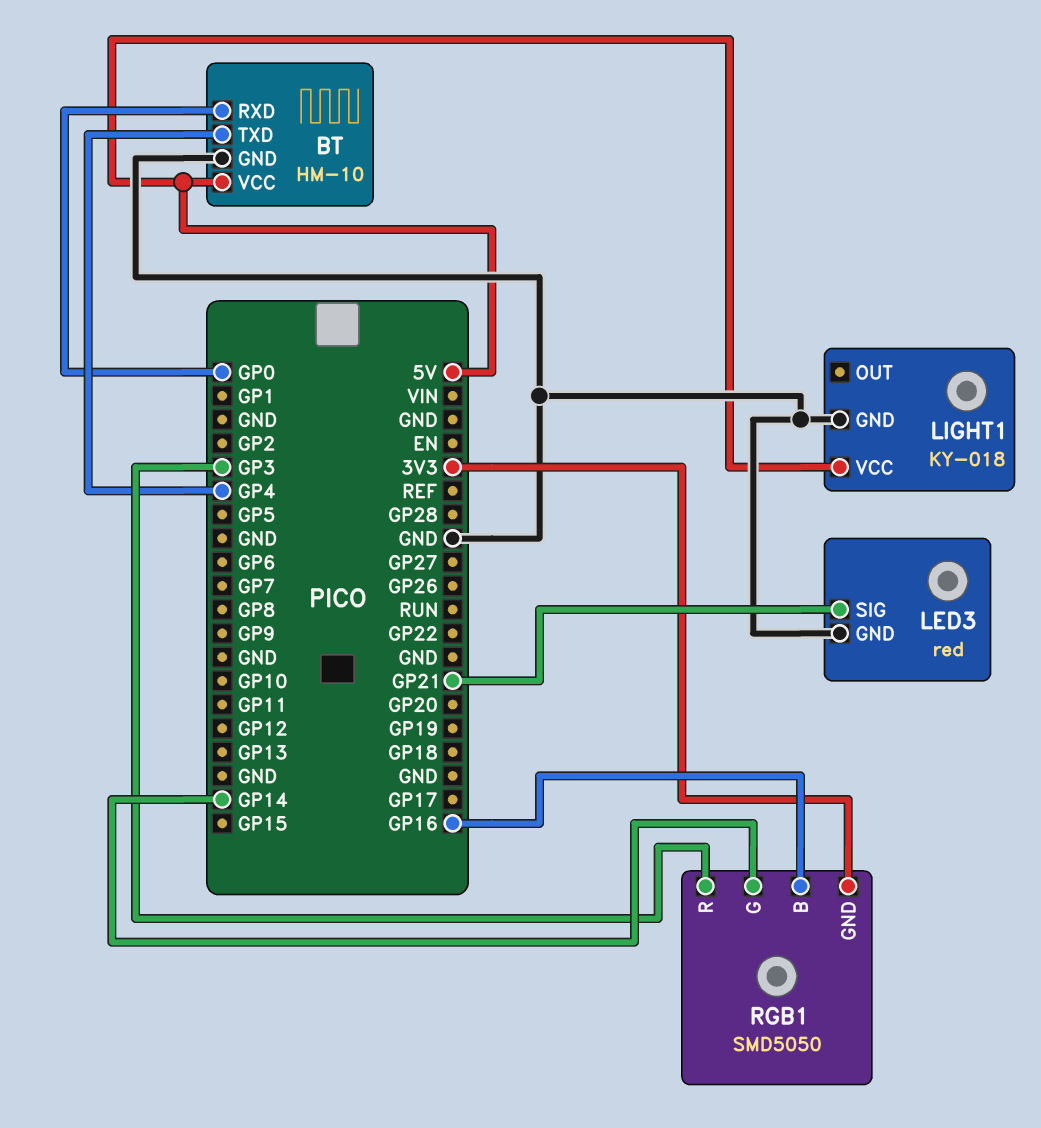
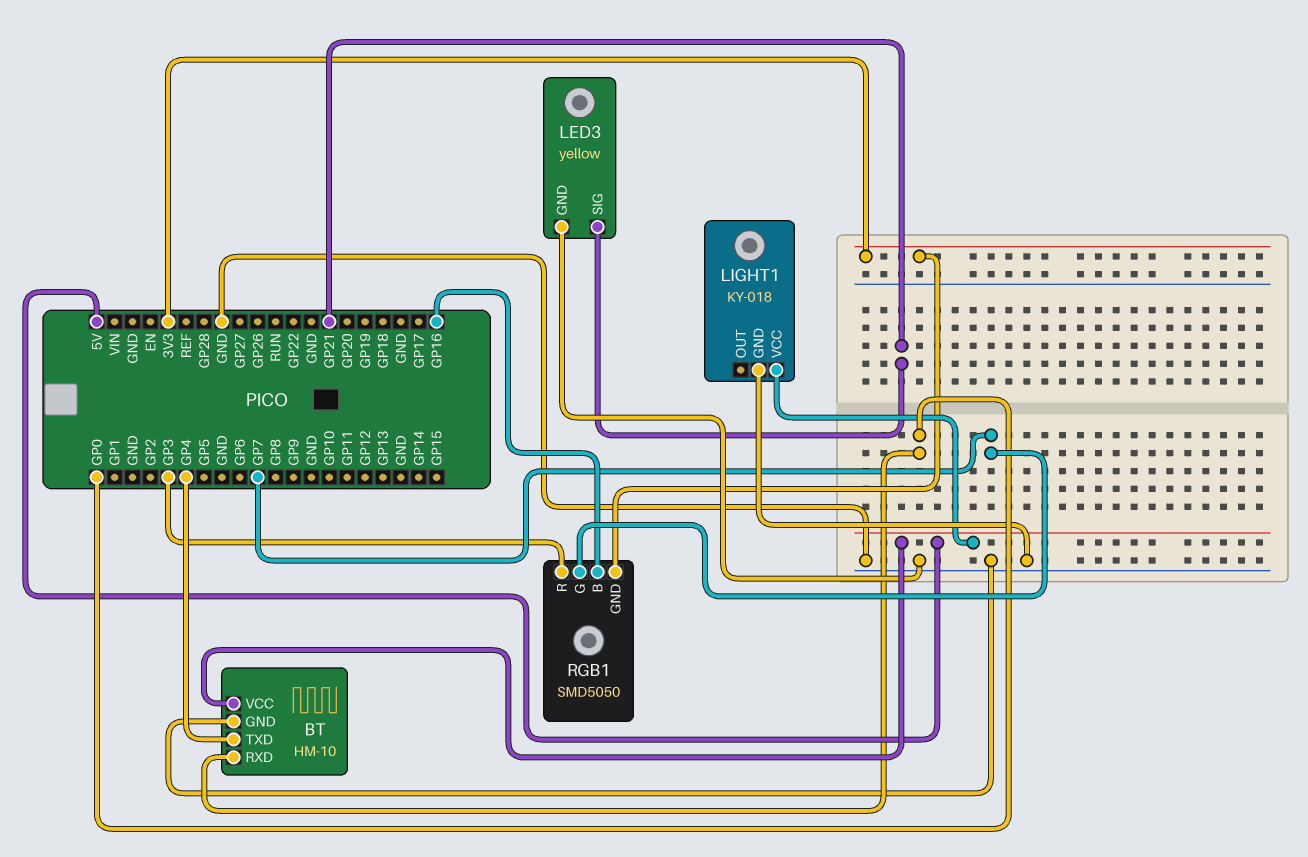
LED3: red -> yellow
RGB1 pin G: GP14 -> GP7

